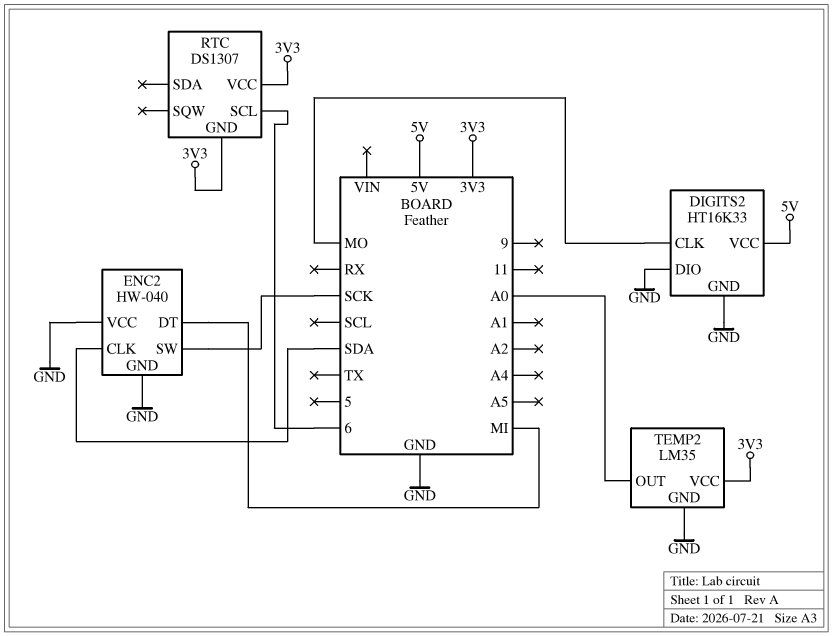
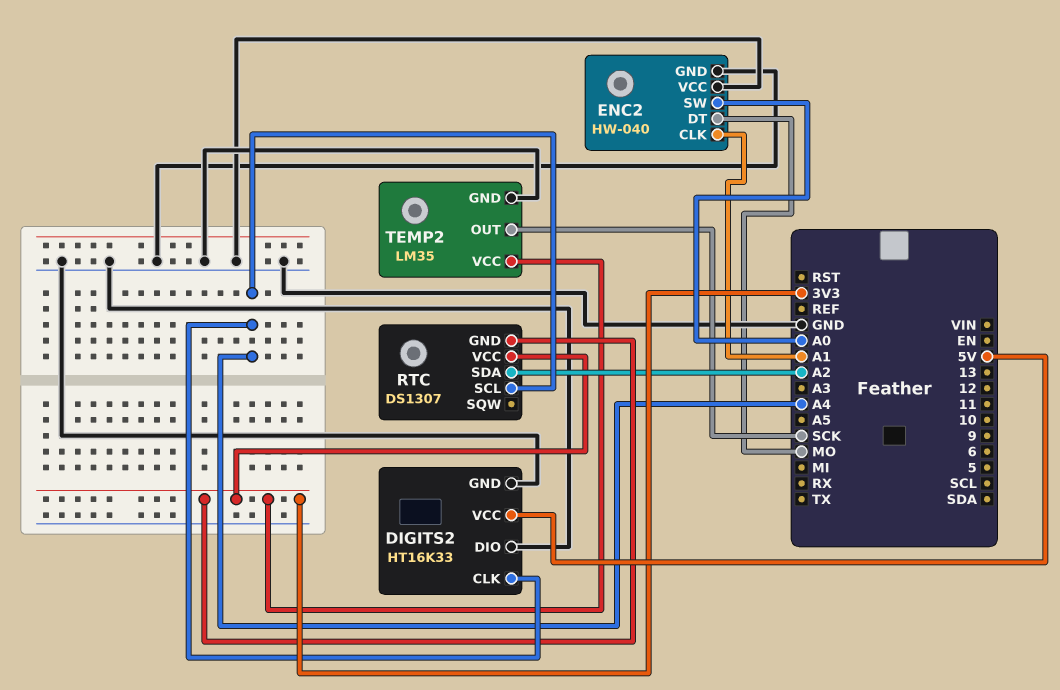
DIGITS2 pin CLK: MO -> A4
ENC2 pin CLK: SDA -> A1
ENC2 pin DT: MI -> MO
ENC2 pin SW: SCK -> A0
RTC pin SCL: 6 -> A4
RTC pin SDA: none -> A2
TEMP2 pin OUT: A0 -> SCK

